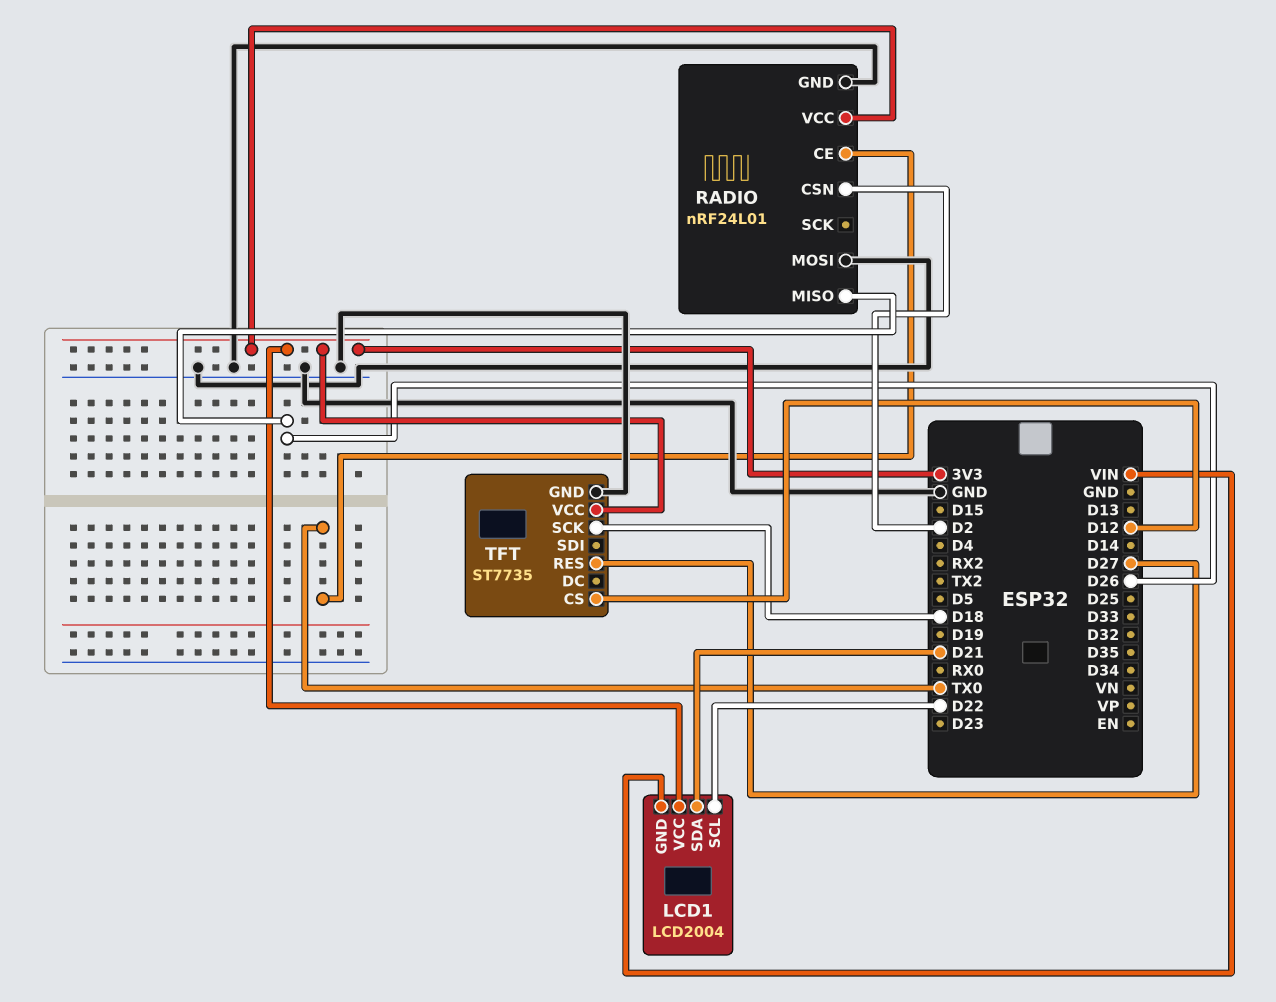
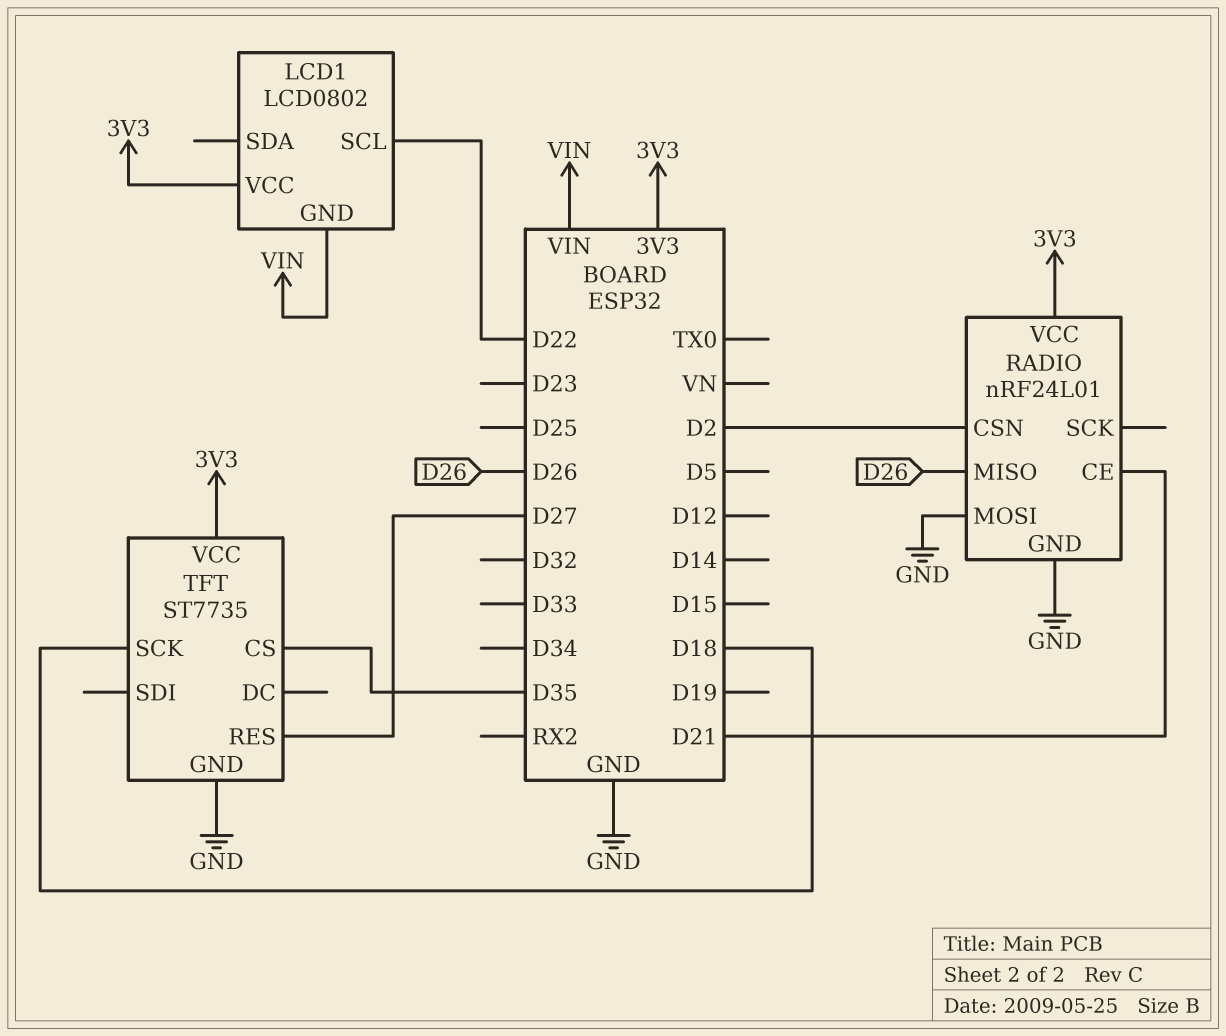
LCD1: LCD2004 -> LCD0802
LCD1 pin SDA: D21 -> none
RADIO pin CE: TX0 -> D21
TFT pin CS: D12 -> D35

